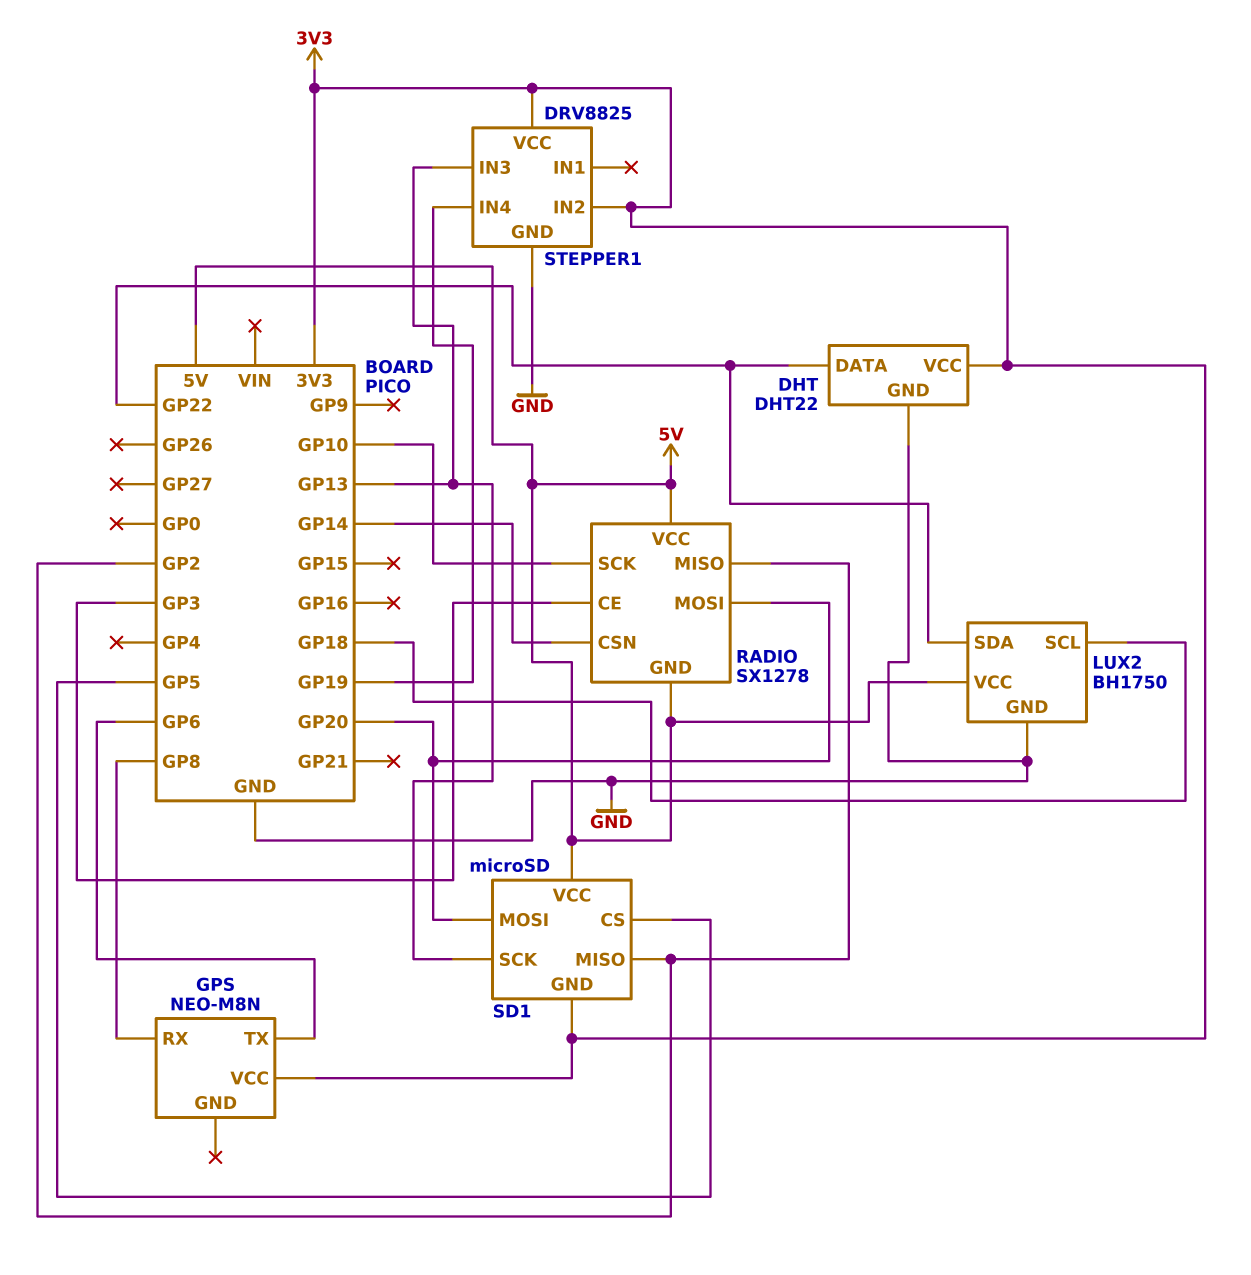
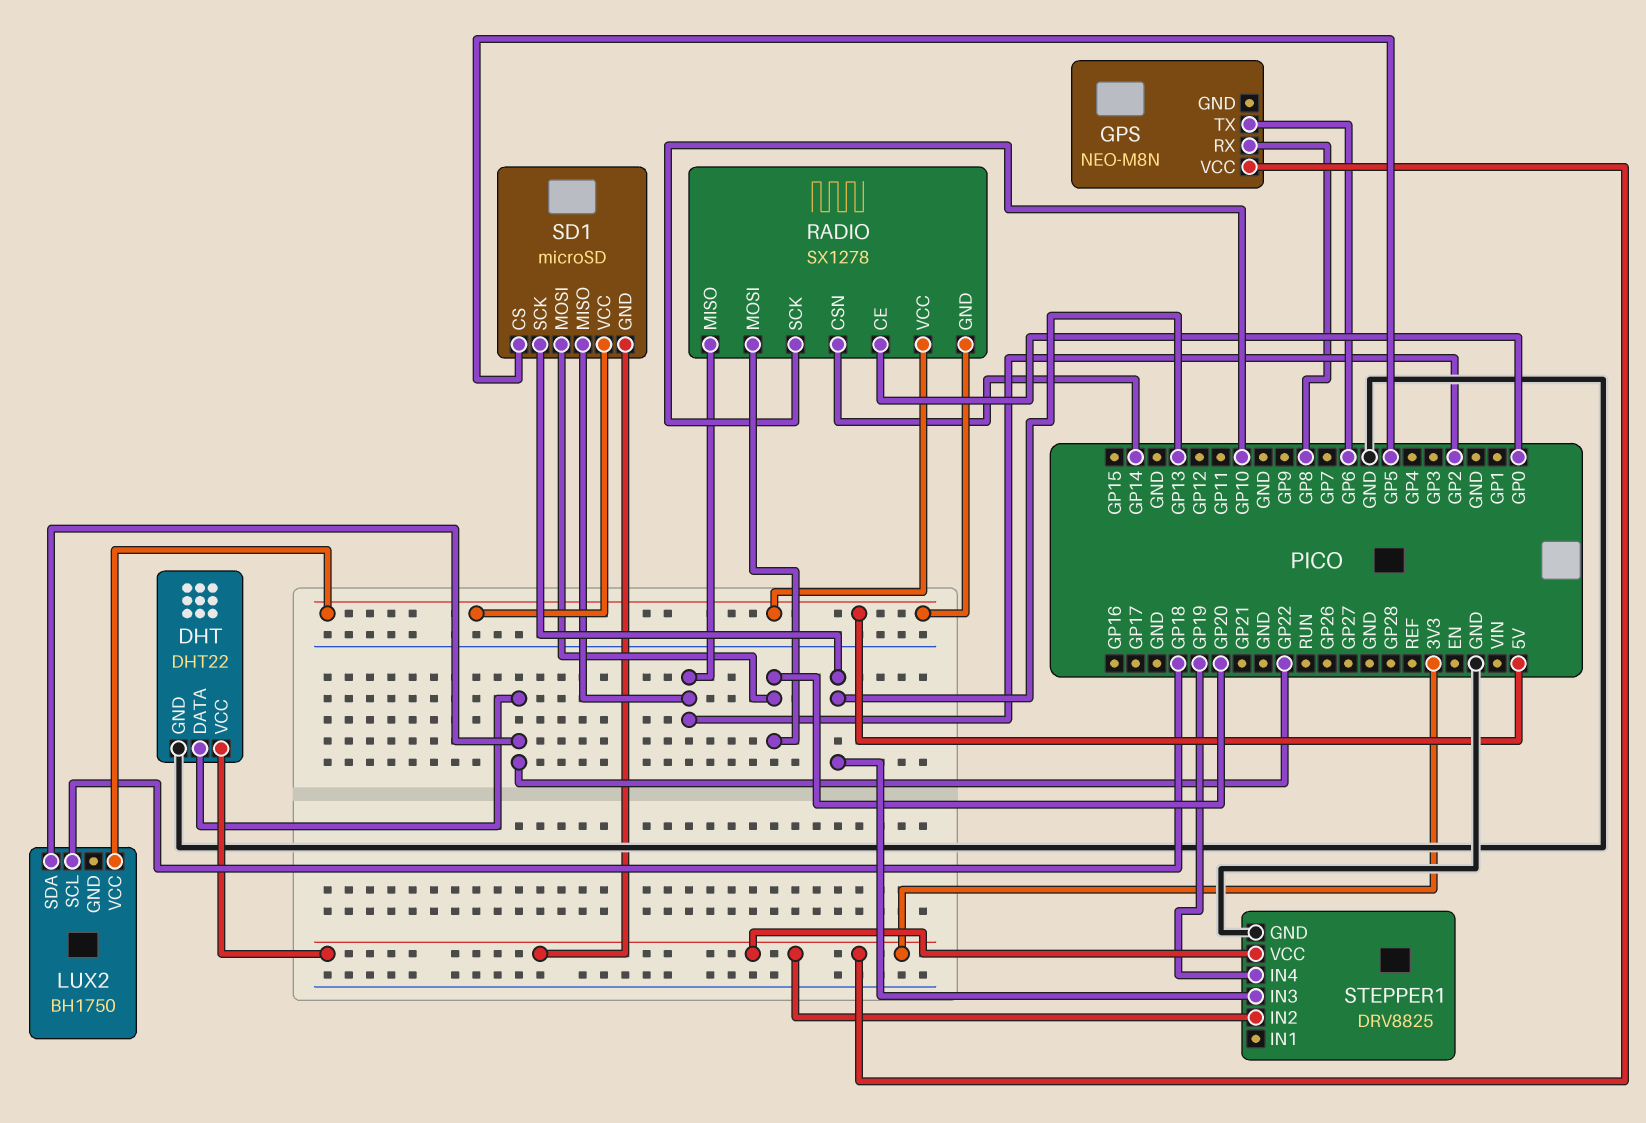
LUX2 pin GND: GND -> none
RADIO pin CE: GP3 -> GP0

